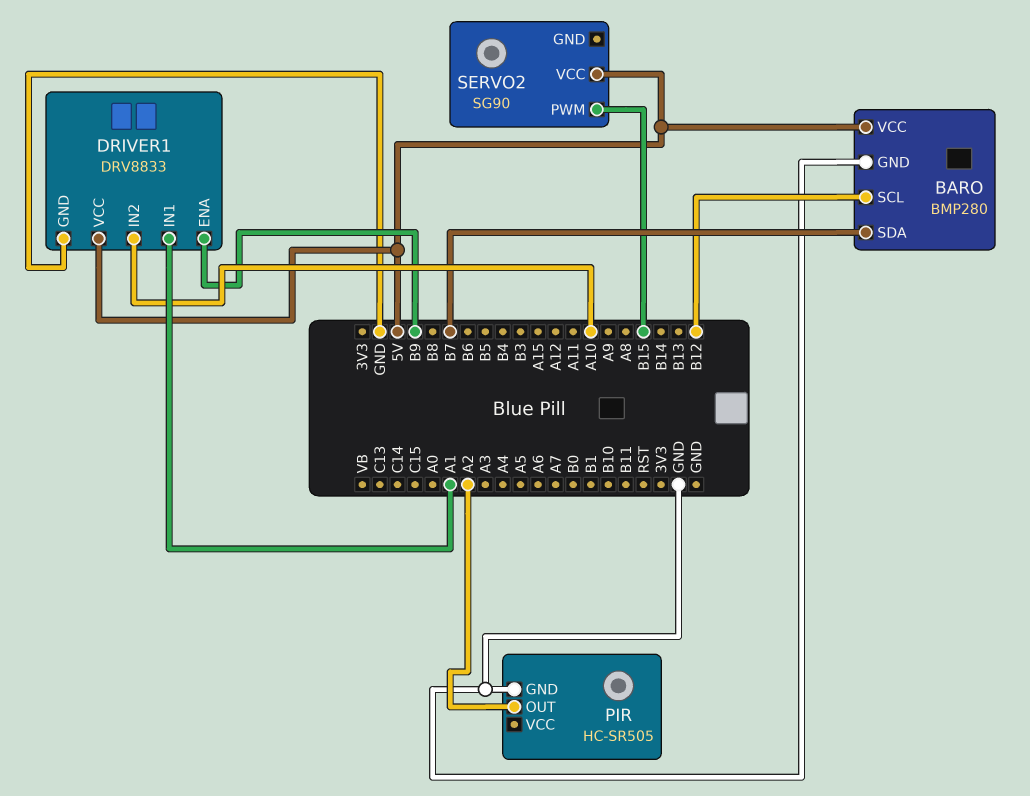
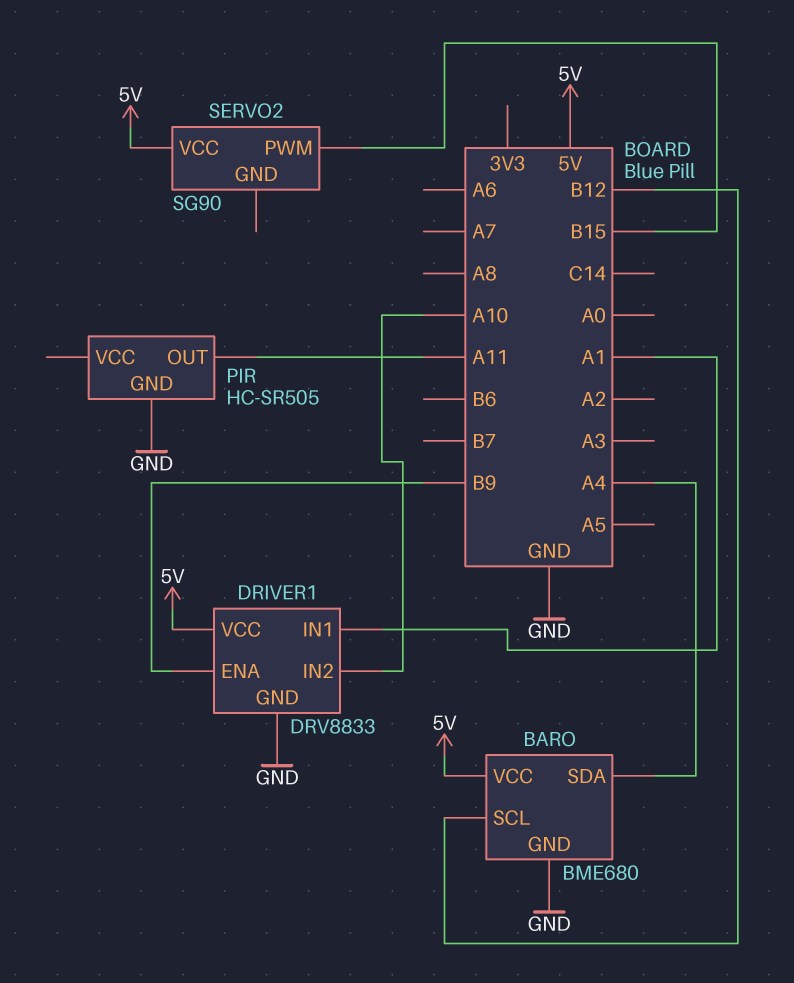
BARO: BMP280 -> BME680
BARO pin SDA: B7 -> A4
PIR pin OUT: A2 -> A11

